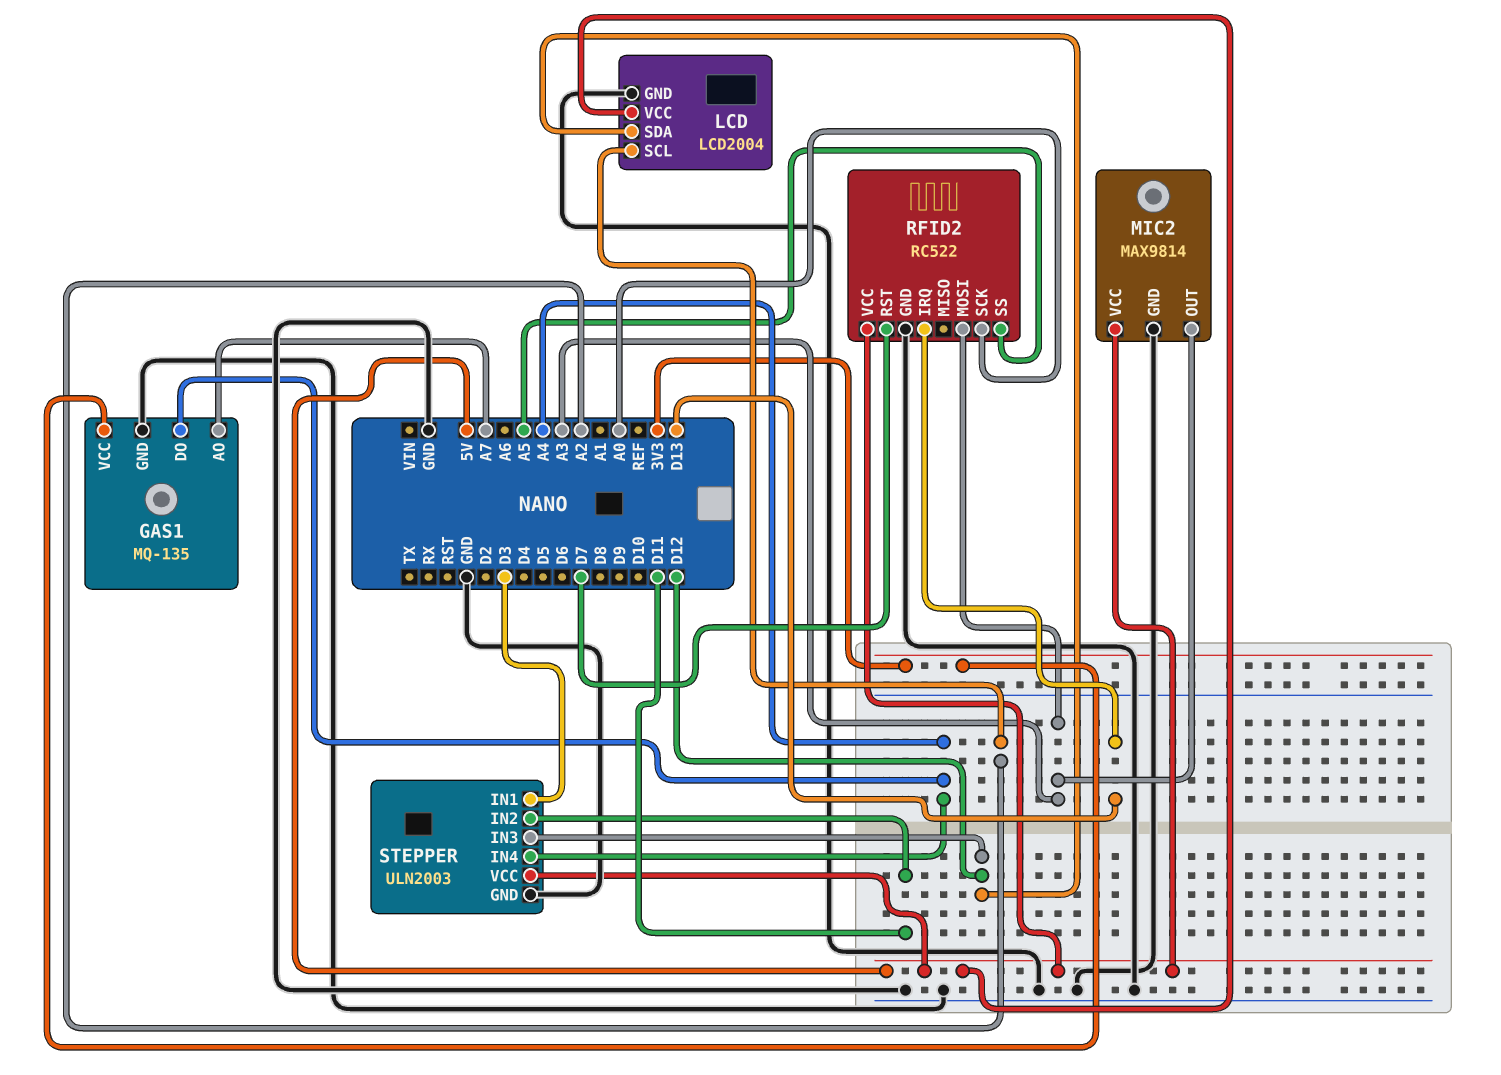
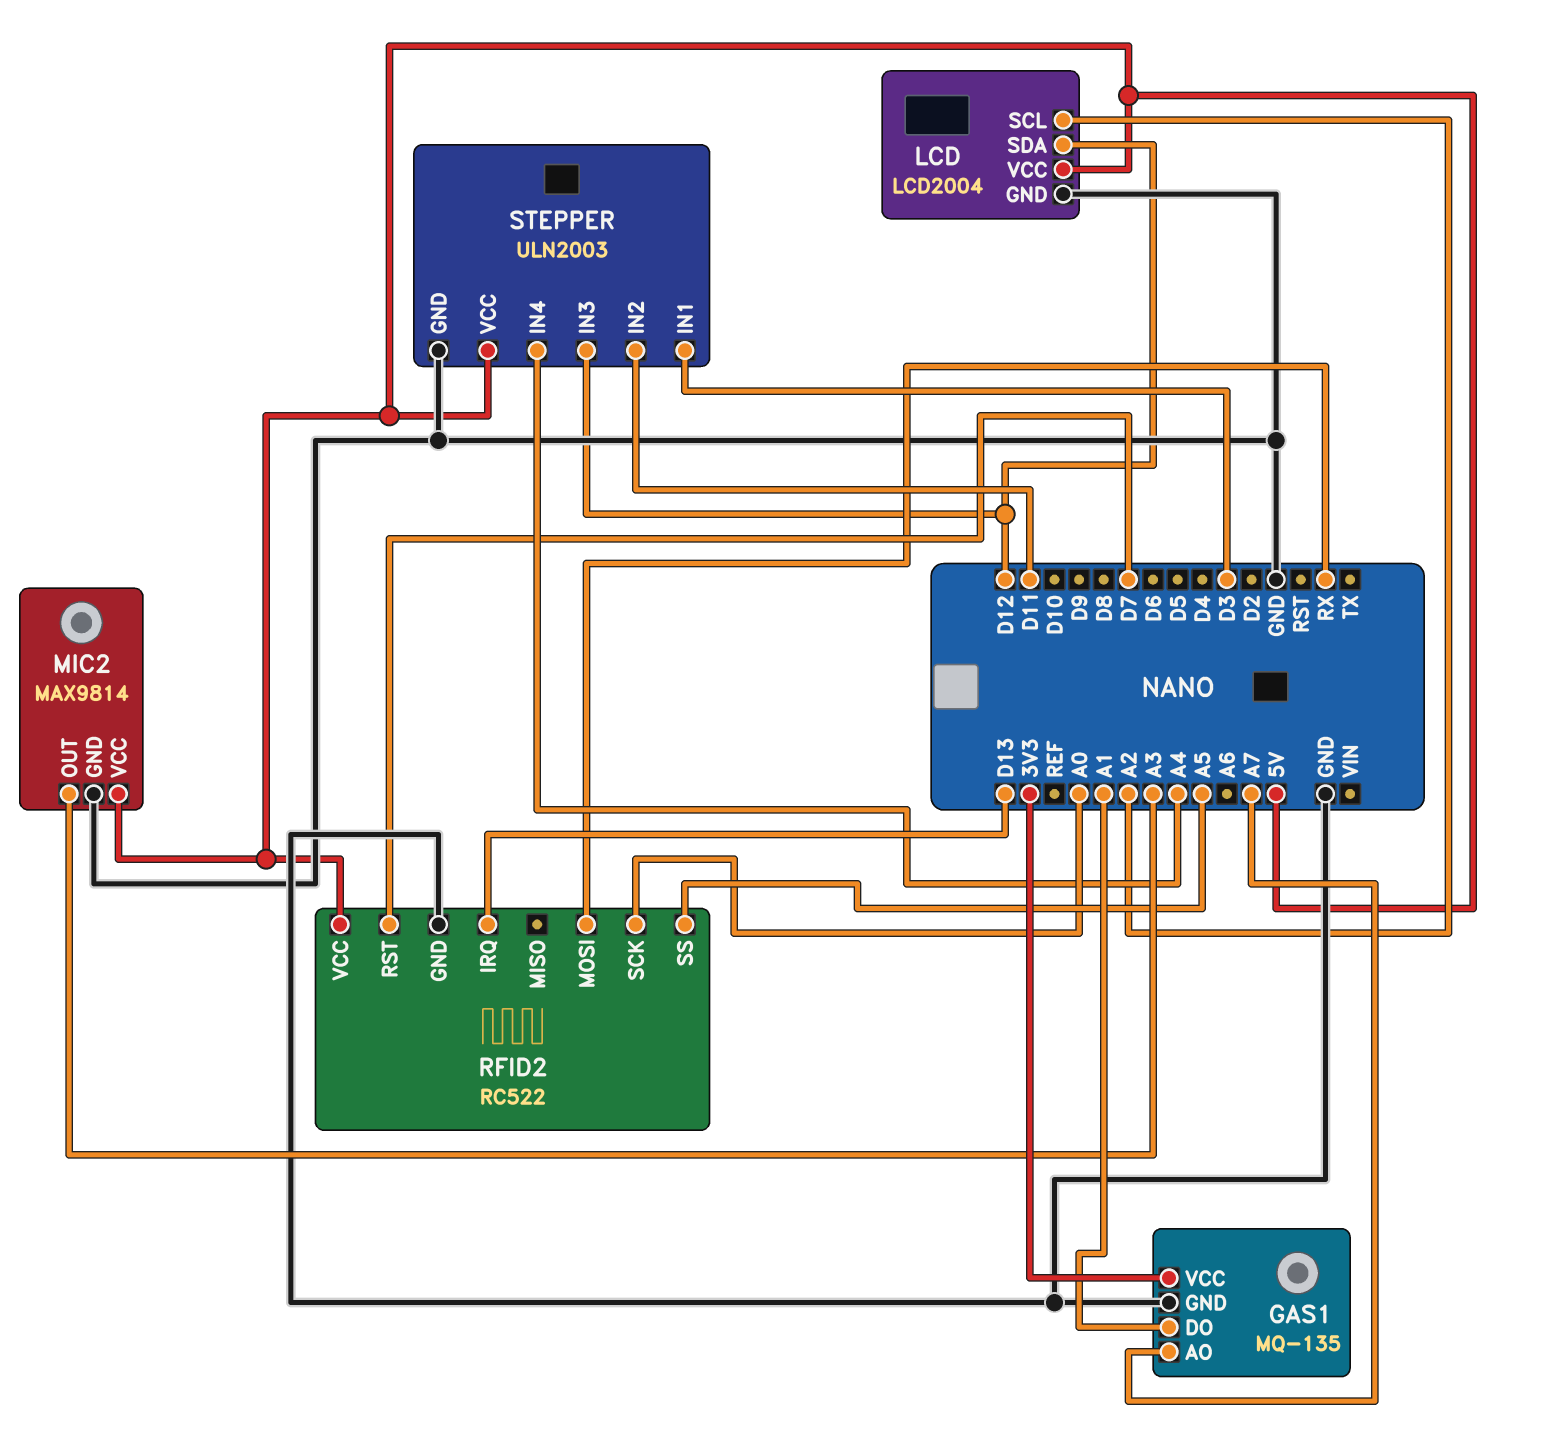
GAS1 pin DO: A4 -> A1
RFID2 pin MOSI: A3 -> RX

